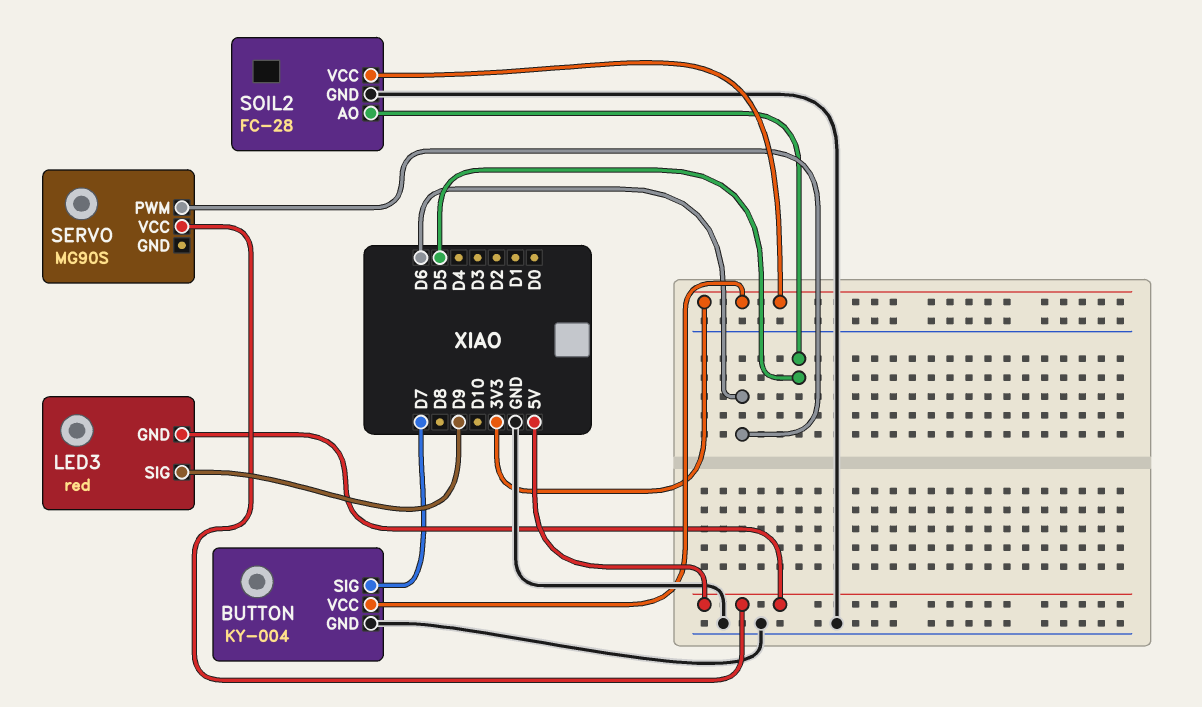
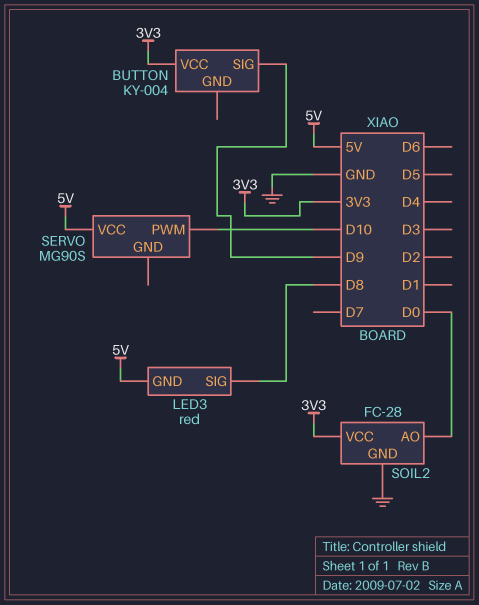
BUTTON pin GND: GND -> none
BUTTON pin SIG: D7 -> D9
LED3 pin SIG: D9 -> D8
SERVO pin PWM: D6 -> D10
SOIL2 pin AO: D5 -> D0

